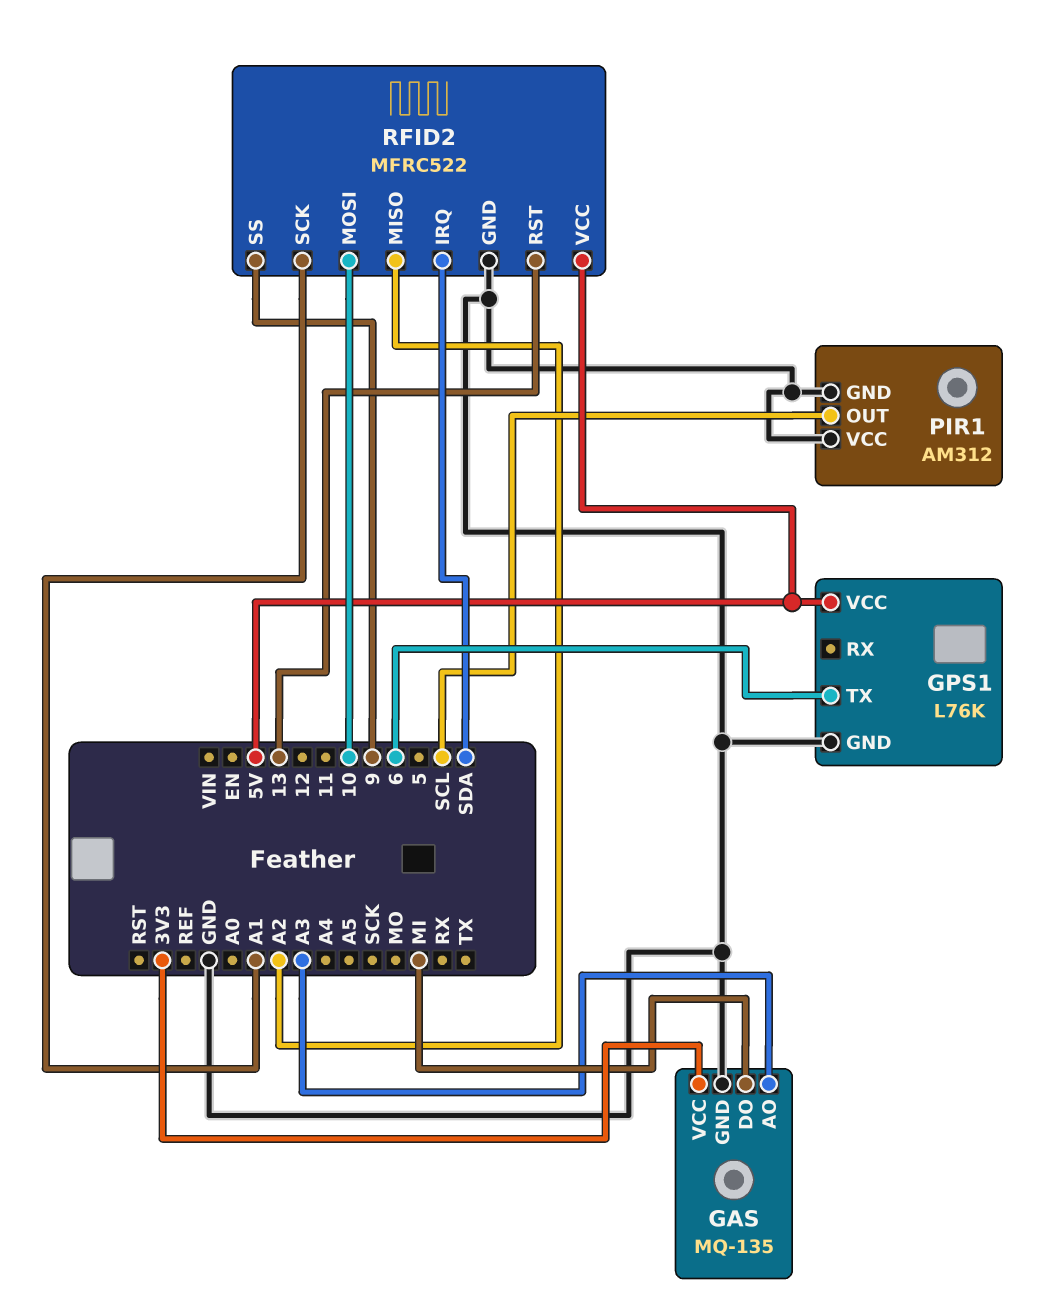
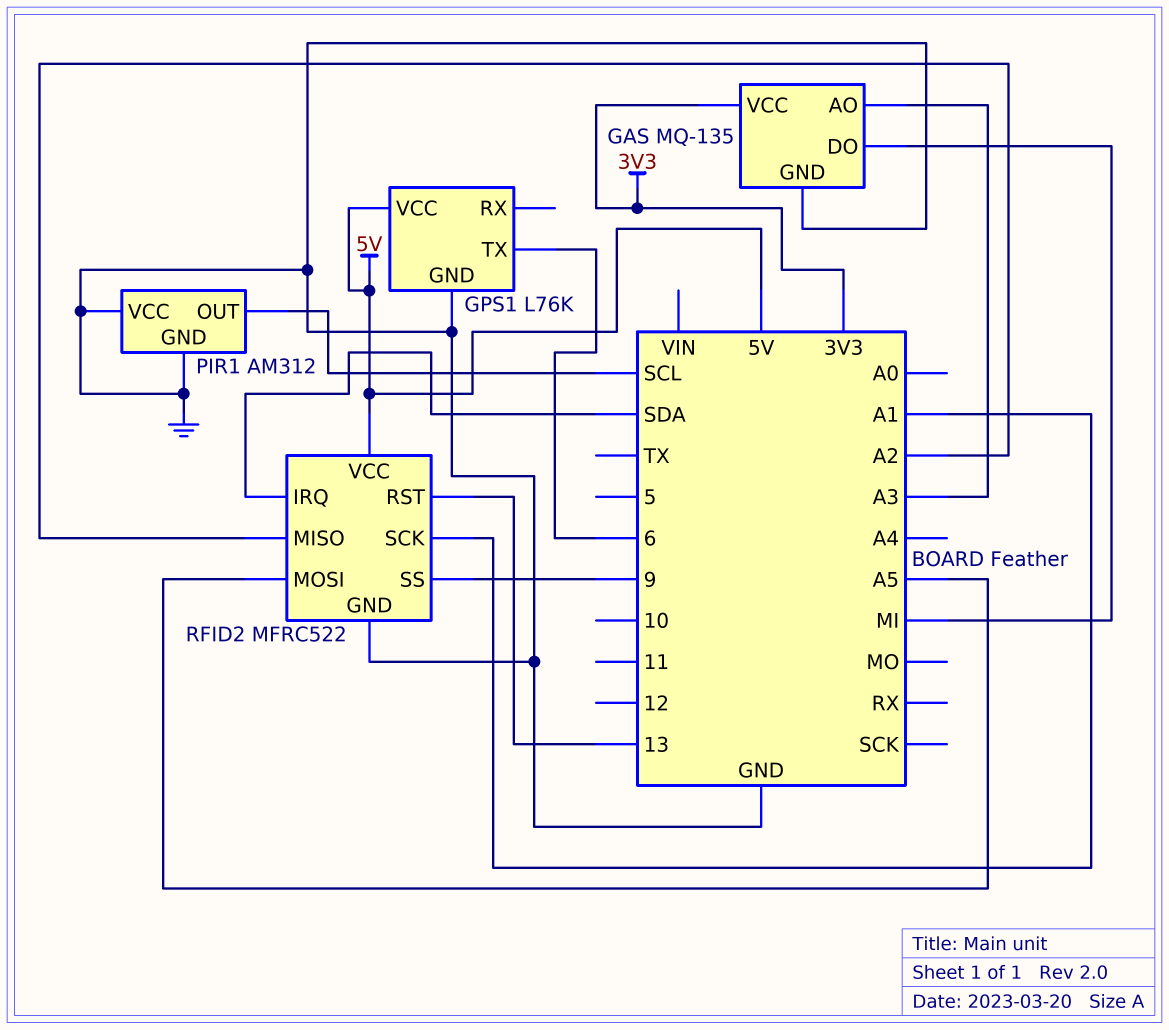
RFID2 pin MOSI: 10 -> A5

